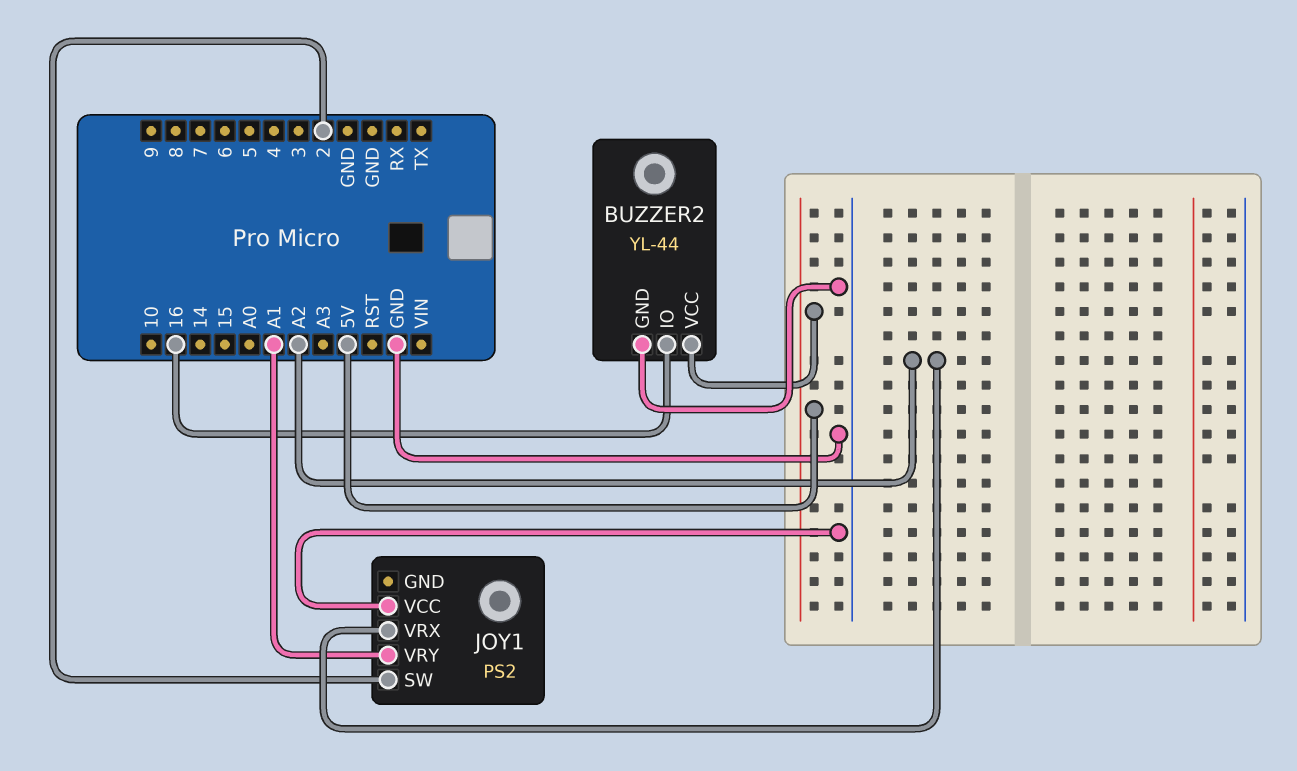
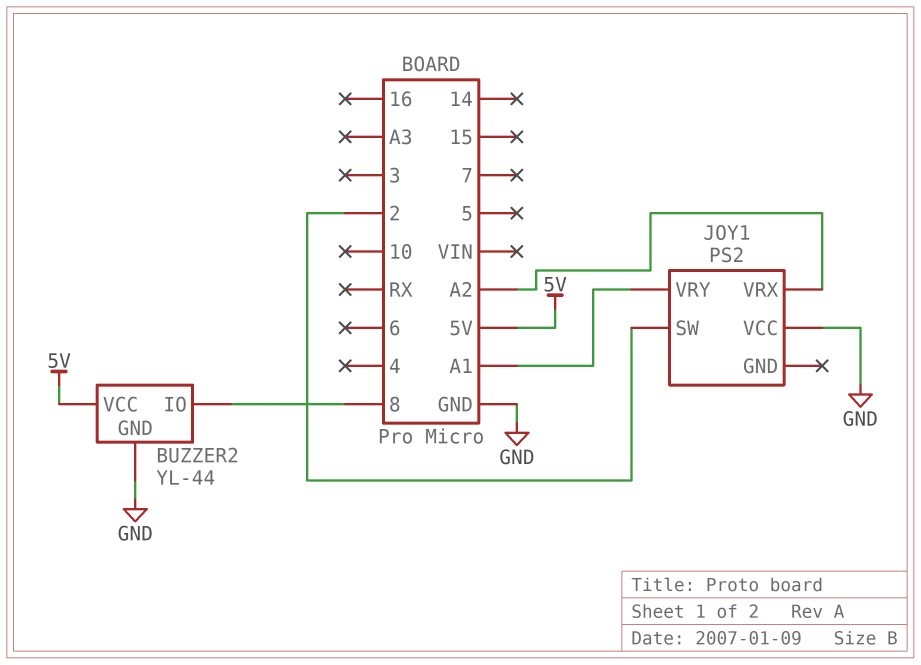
BUZZER2 pin IO: 16 -> 8

